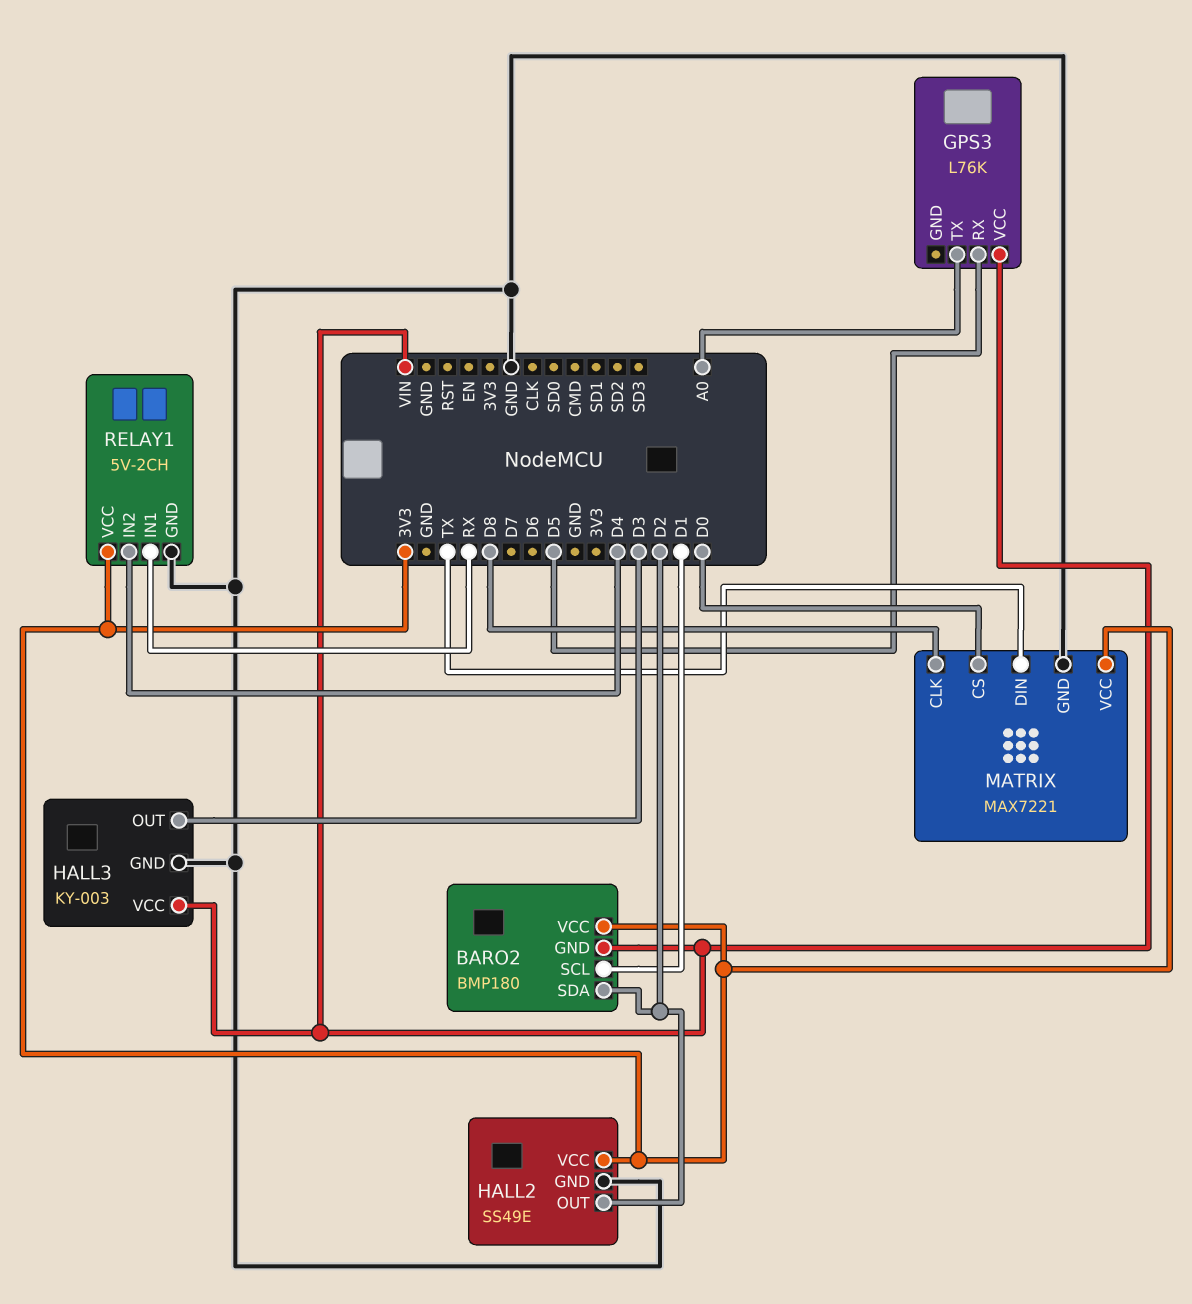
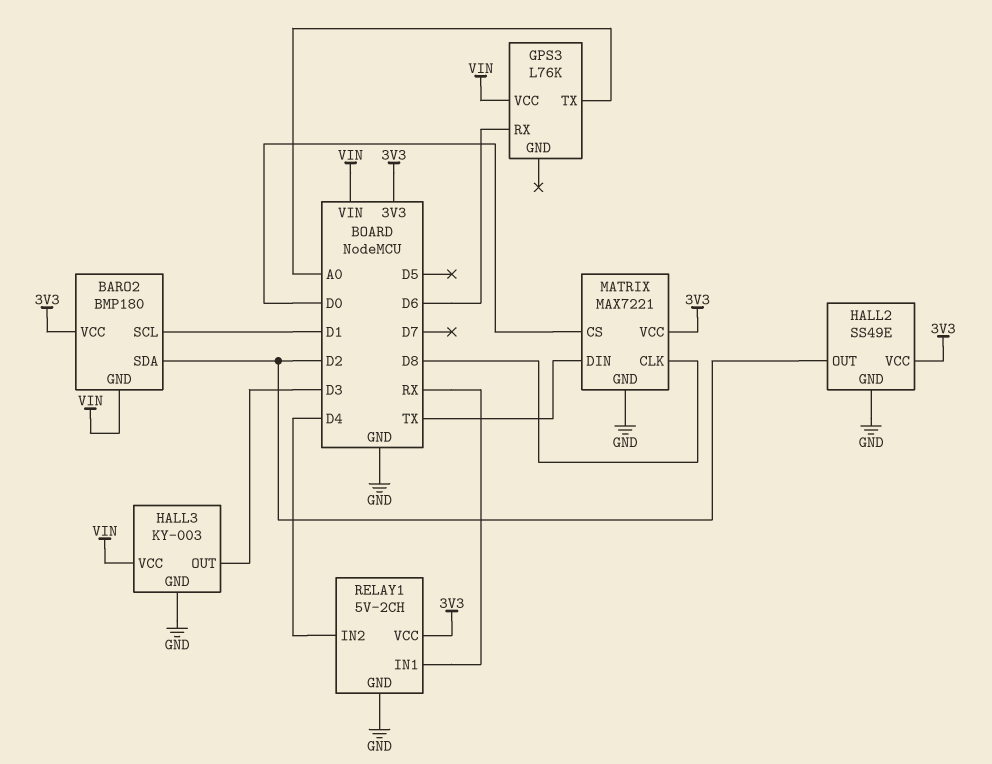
GPS3 pin RX: D5 -> D6

